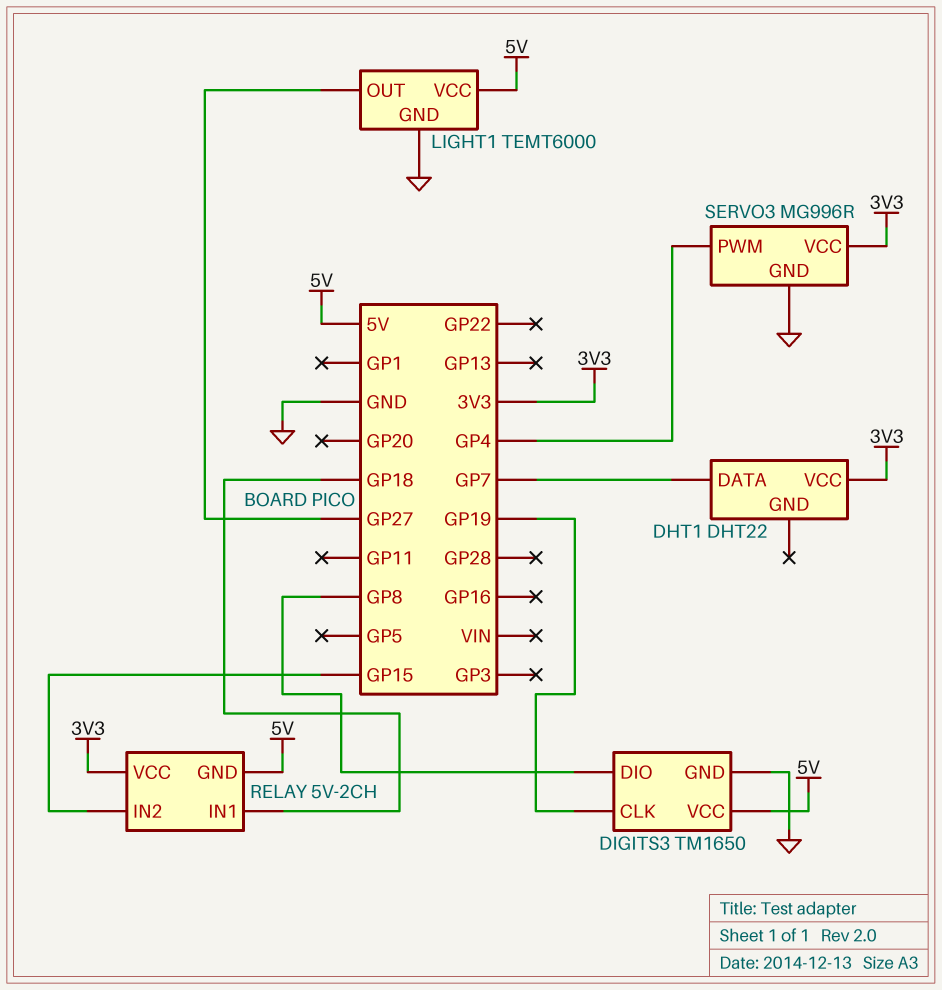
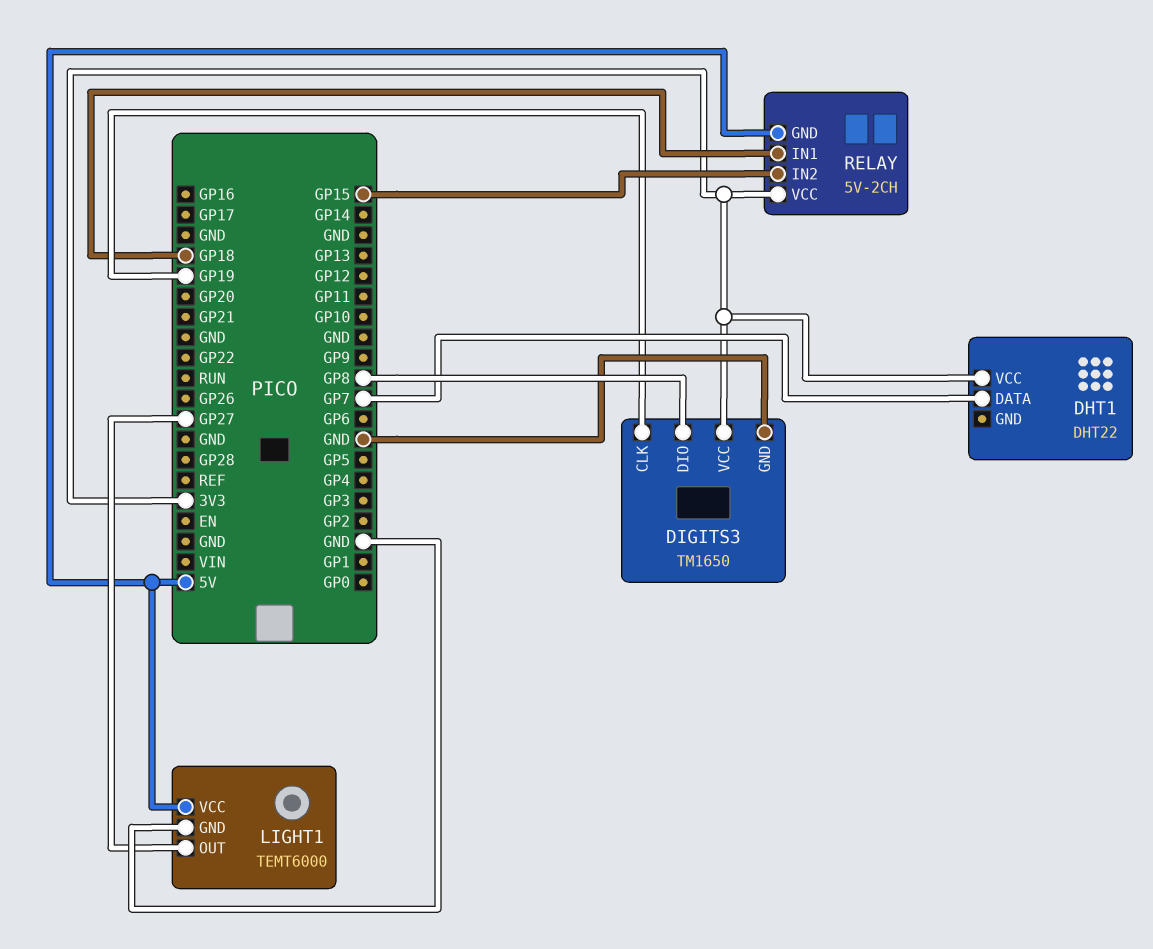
DIGITS3 pin VCC: 5V -> 3V3
SERVO3: MG996R -> none
SERVO3 pin GND: GND -> none
SERVO3 pin PWM: GP4 -> none
SERVO3 pin VCC: 3V3 -> none

